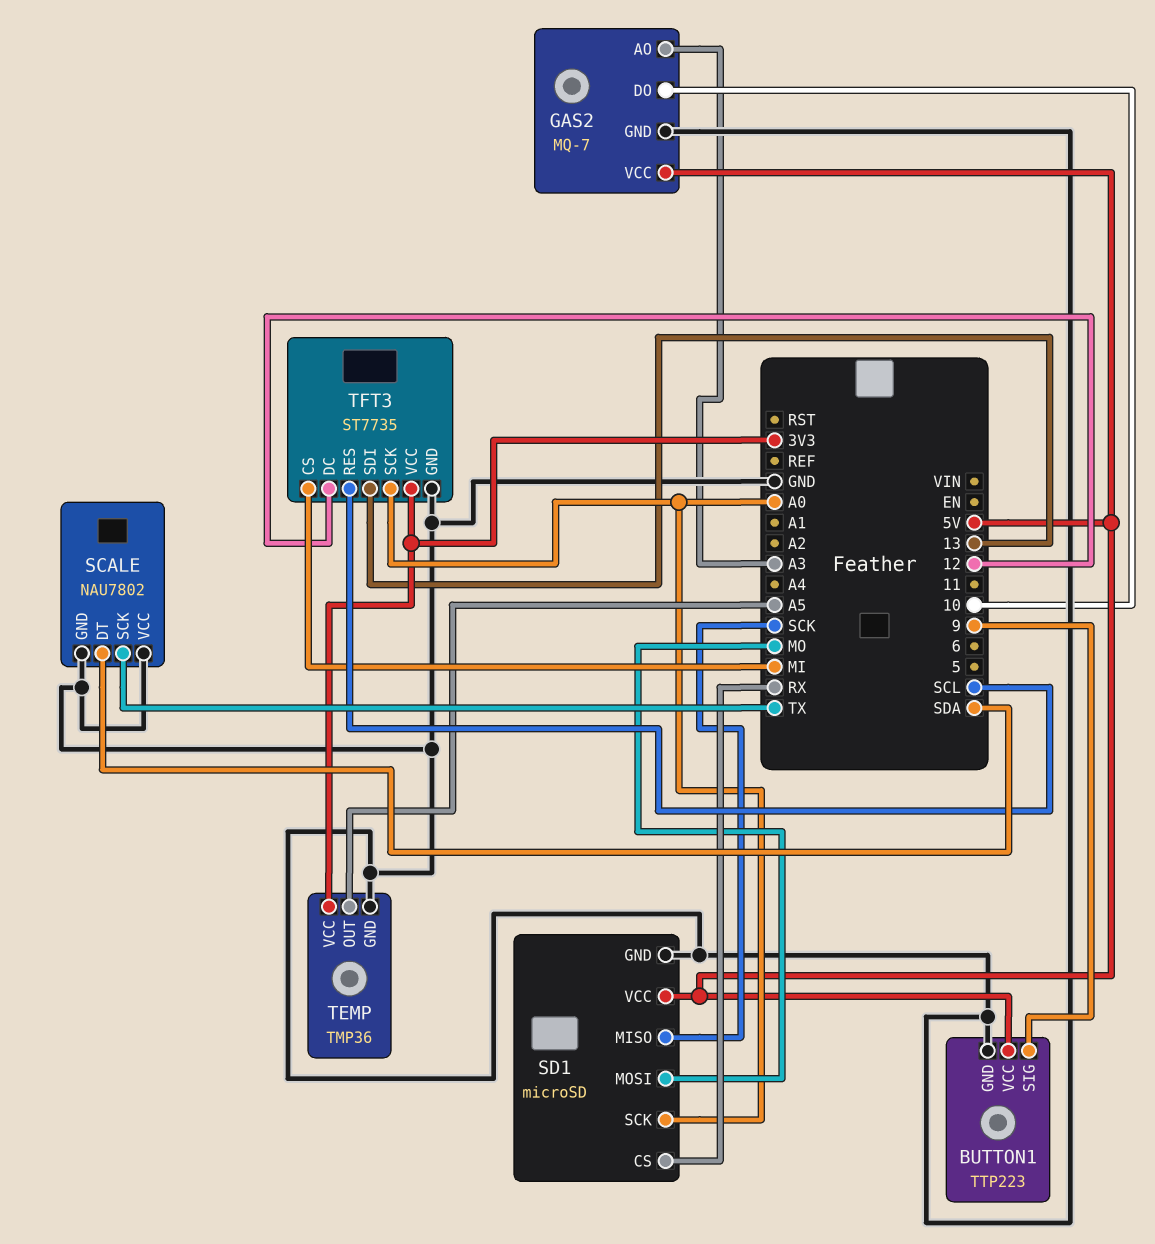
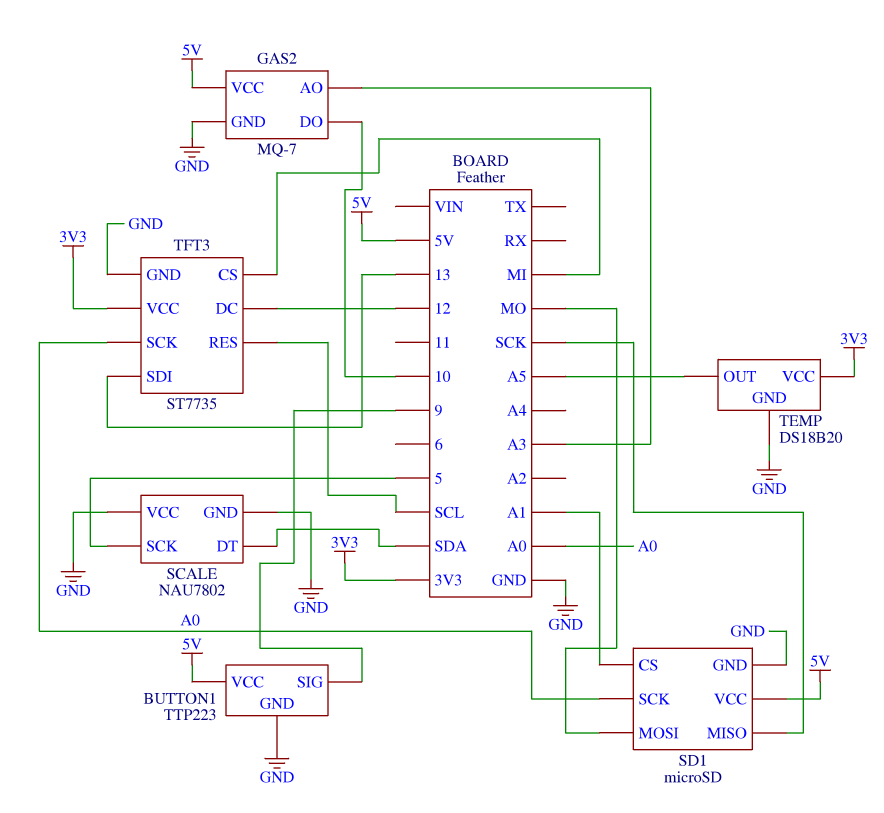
SCALE pin SCK: TX -> 5
SD1 pin CS: RX -> A1
TEMP: TMP36 -> DS18B20

